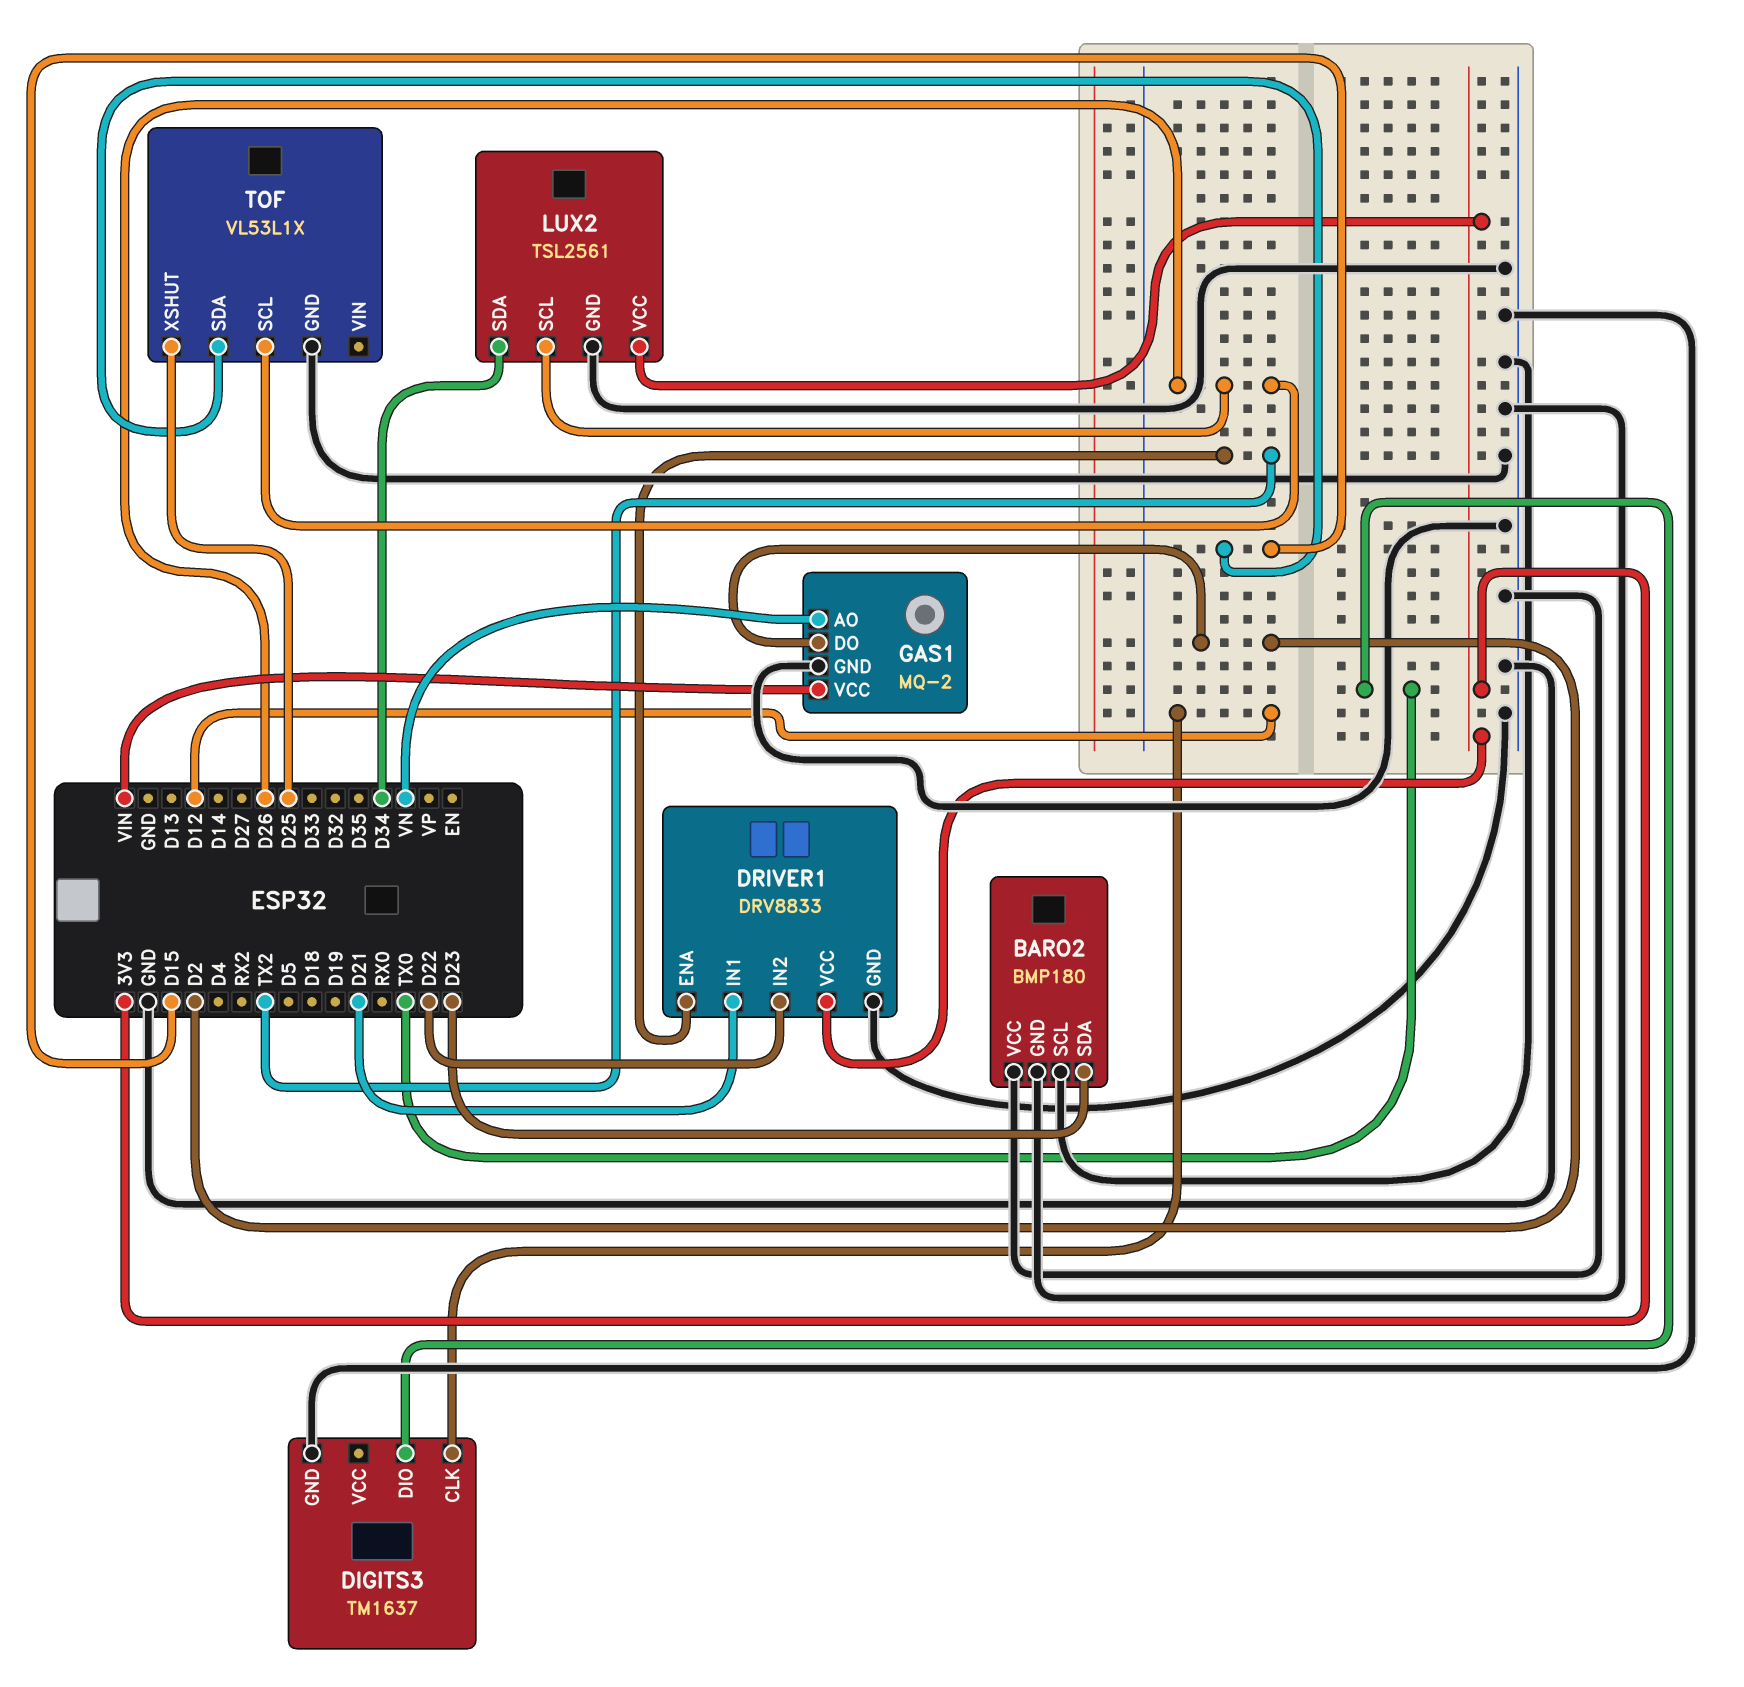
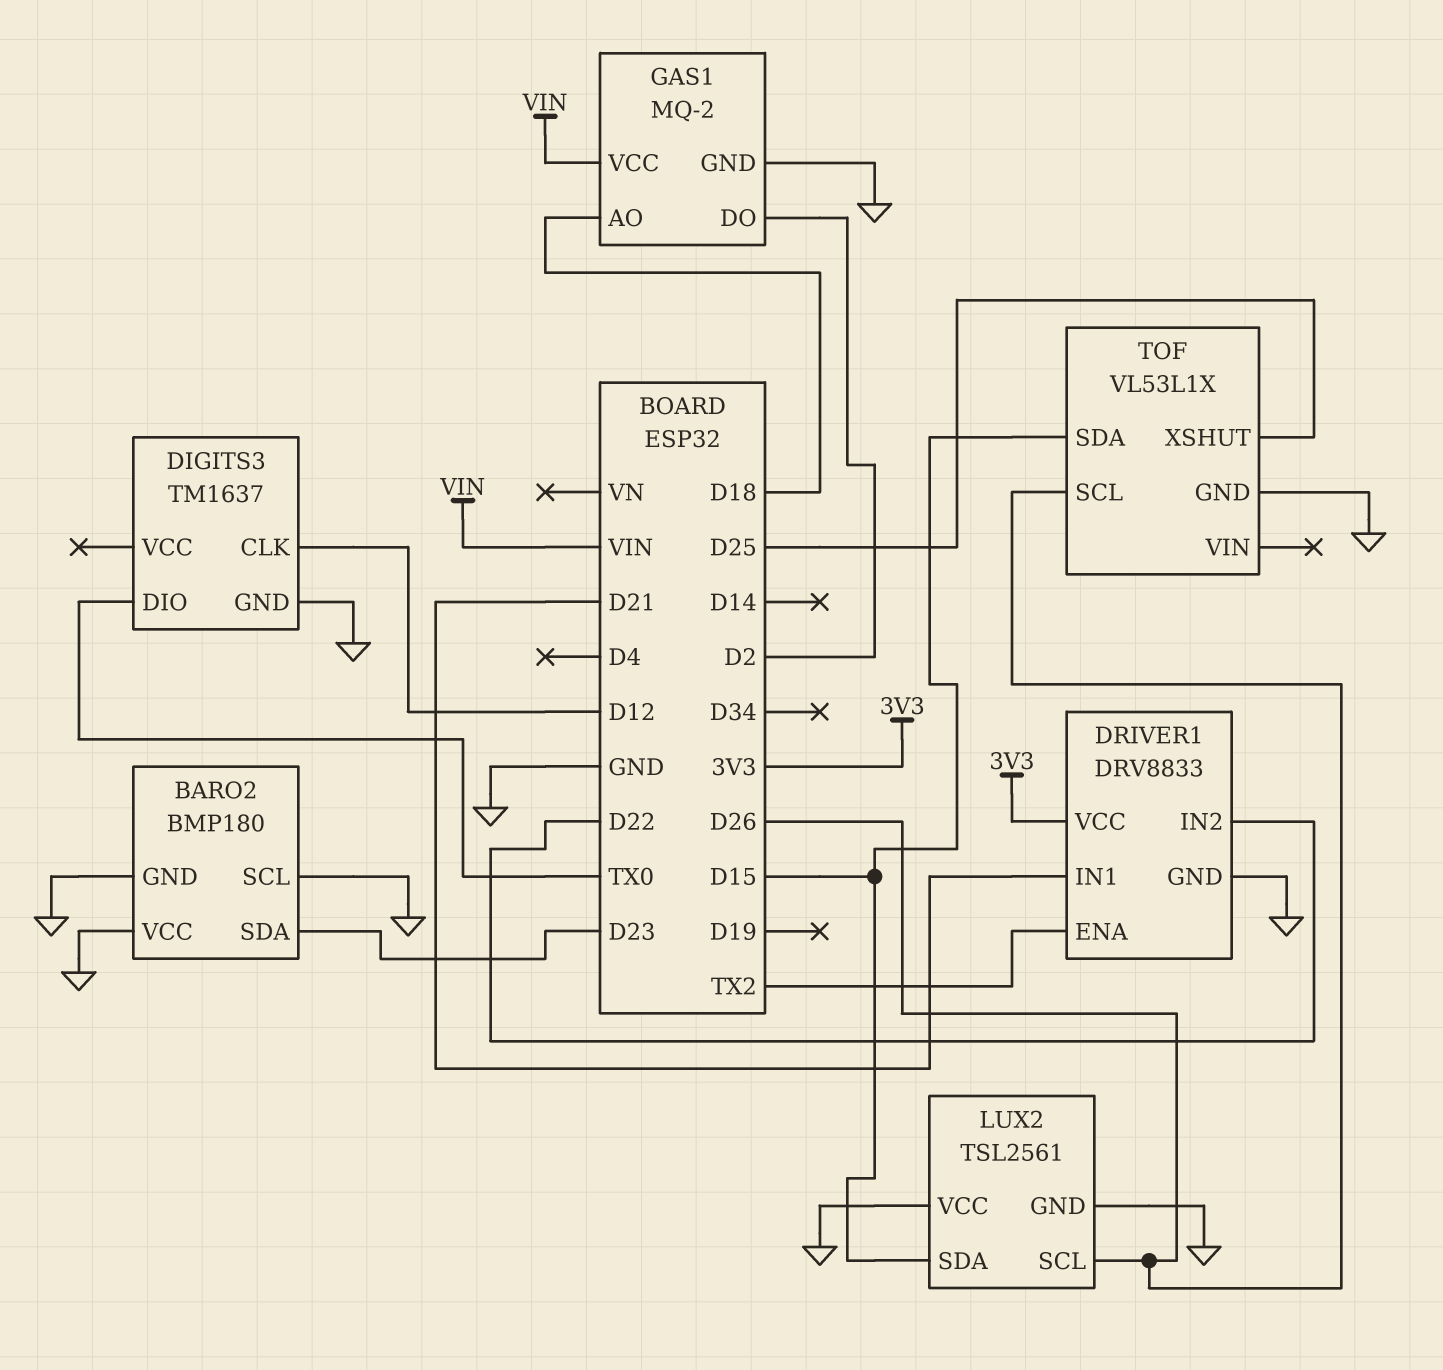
GAS1 pin AO: VN -> D18
LUX2 pin SDA: D34 -> D15
LUX2 pin VCC: 3V3 -> GND

